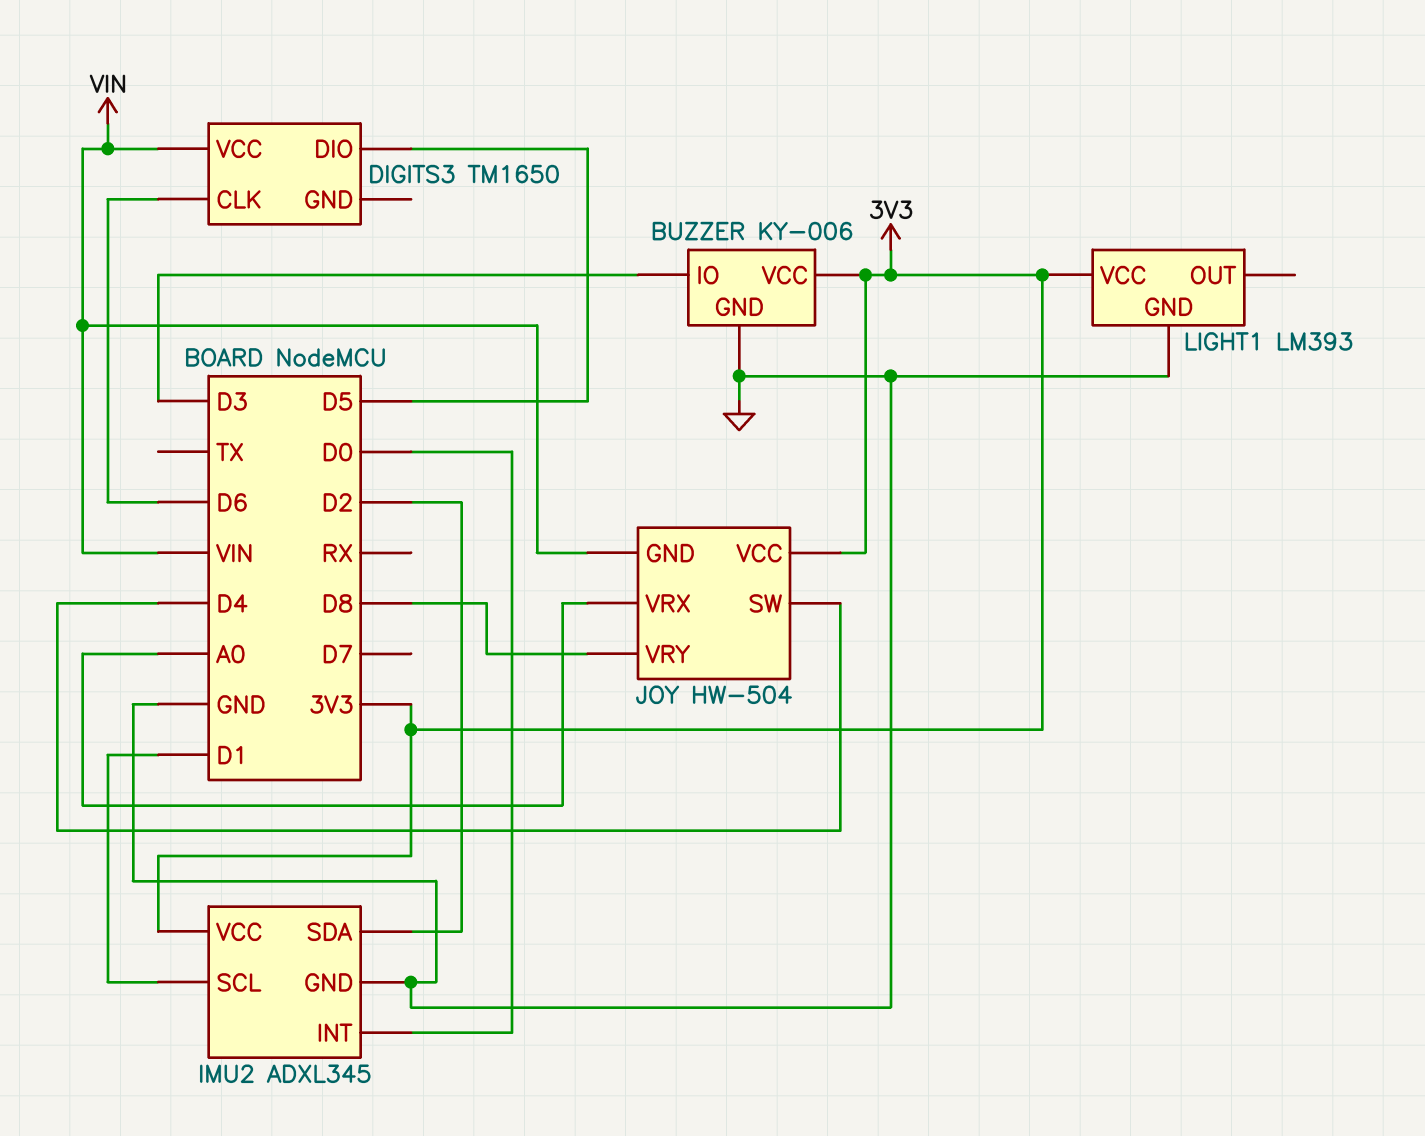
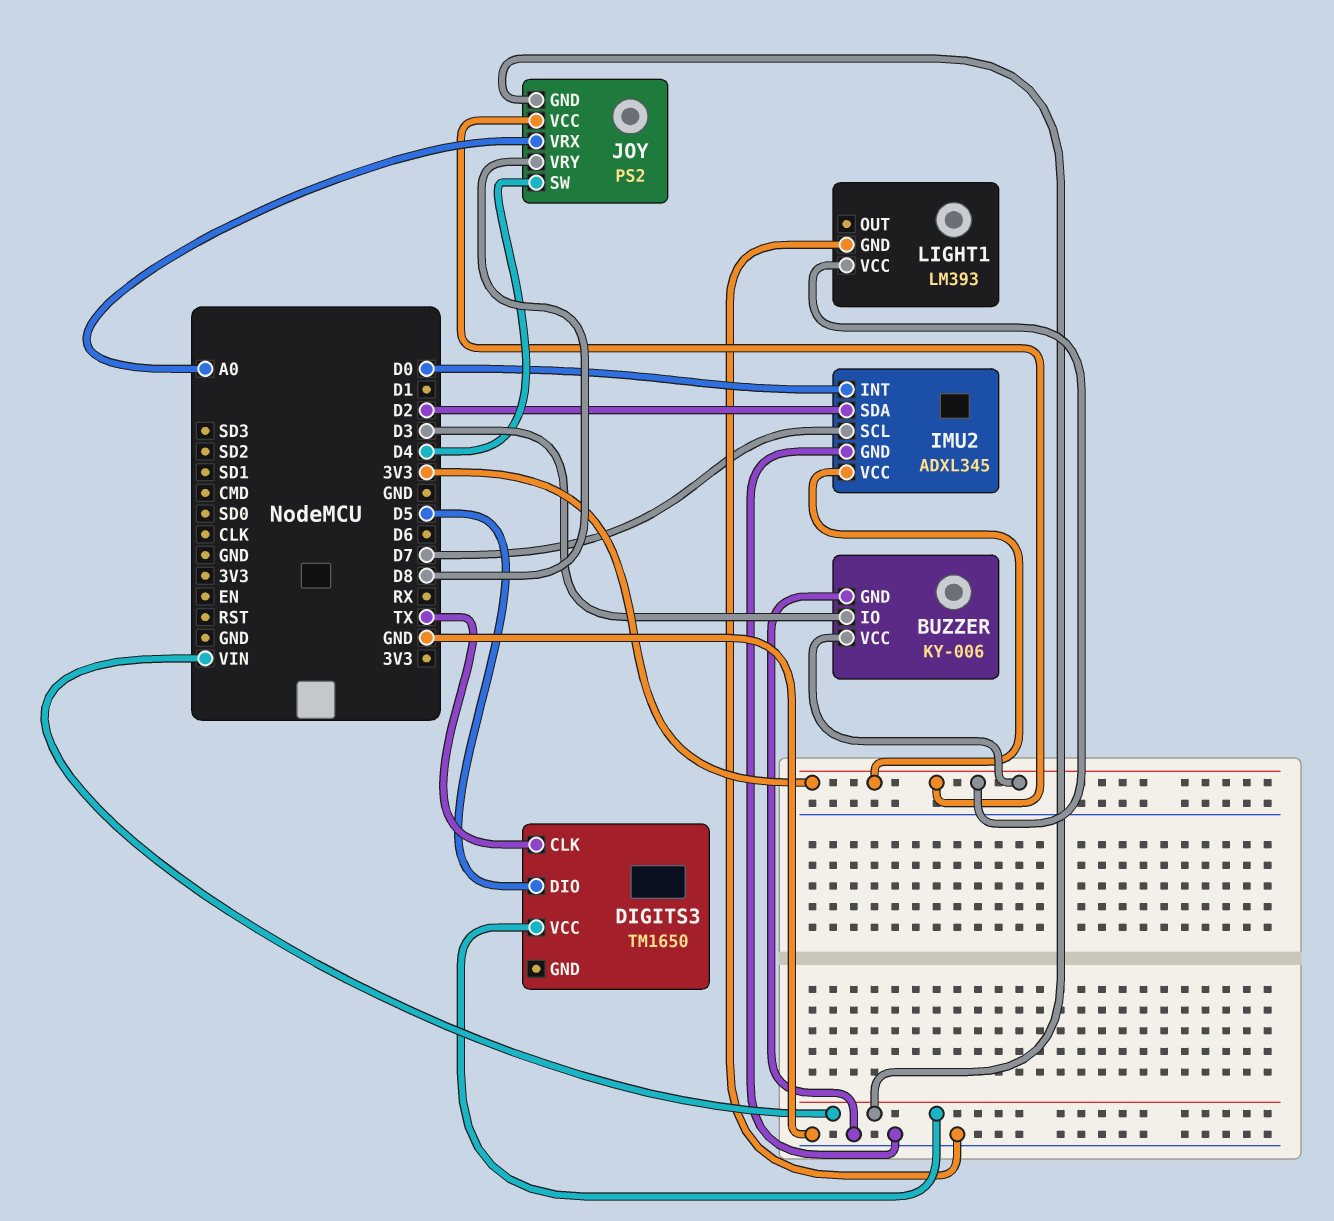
DIGITS3 pin CLK: D6 -> TX
IMU2 pin SCL: D1 -> D7
JOY: HW-504 -> PS2

